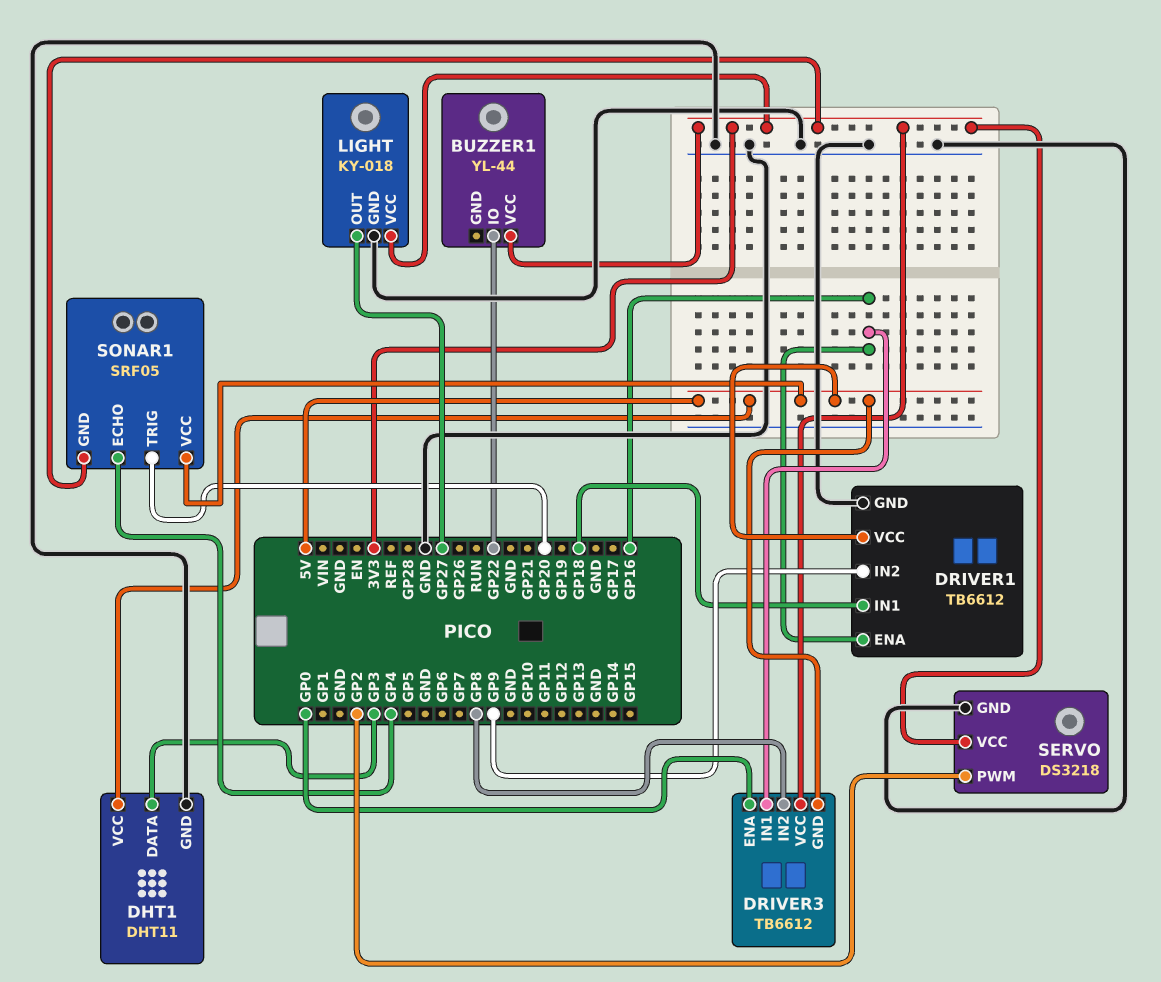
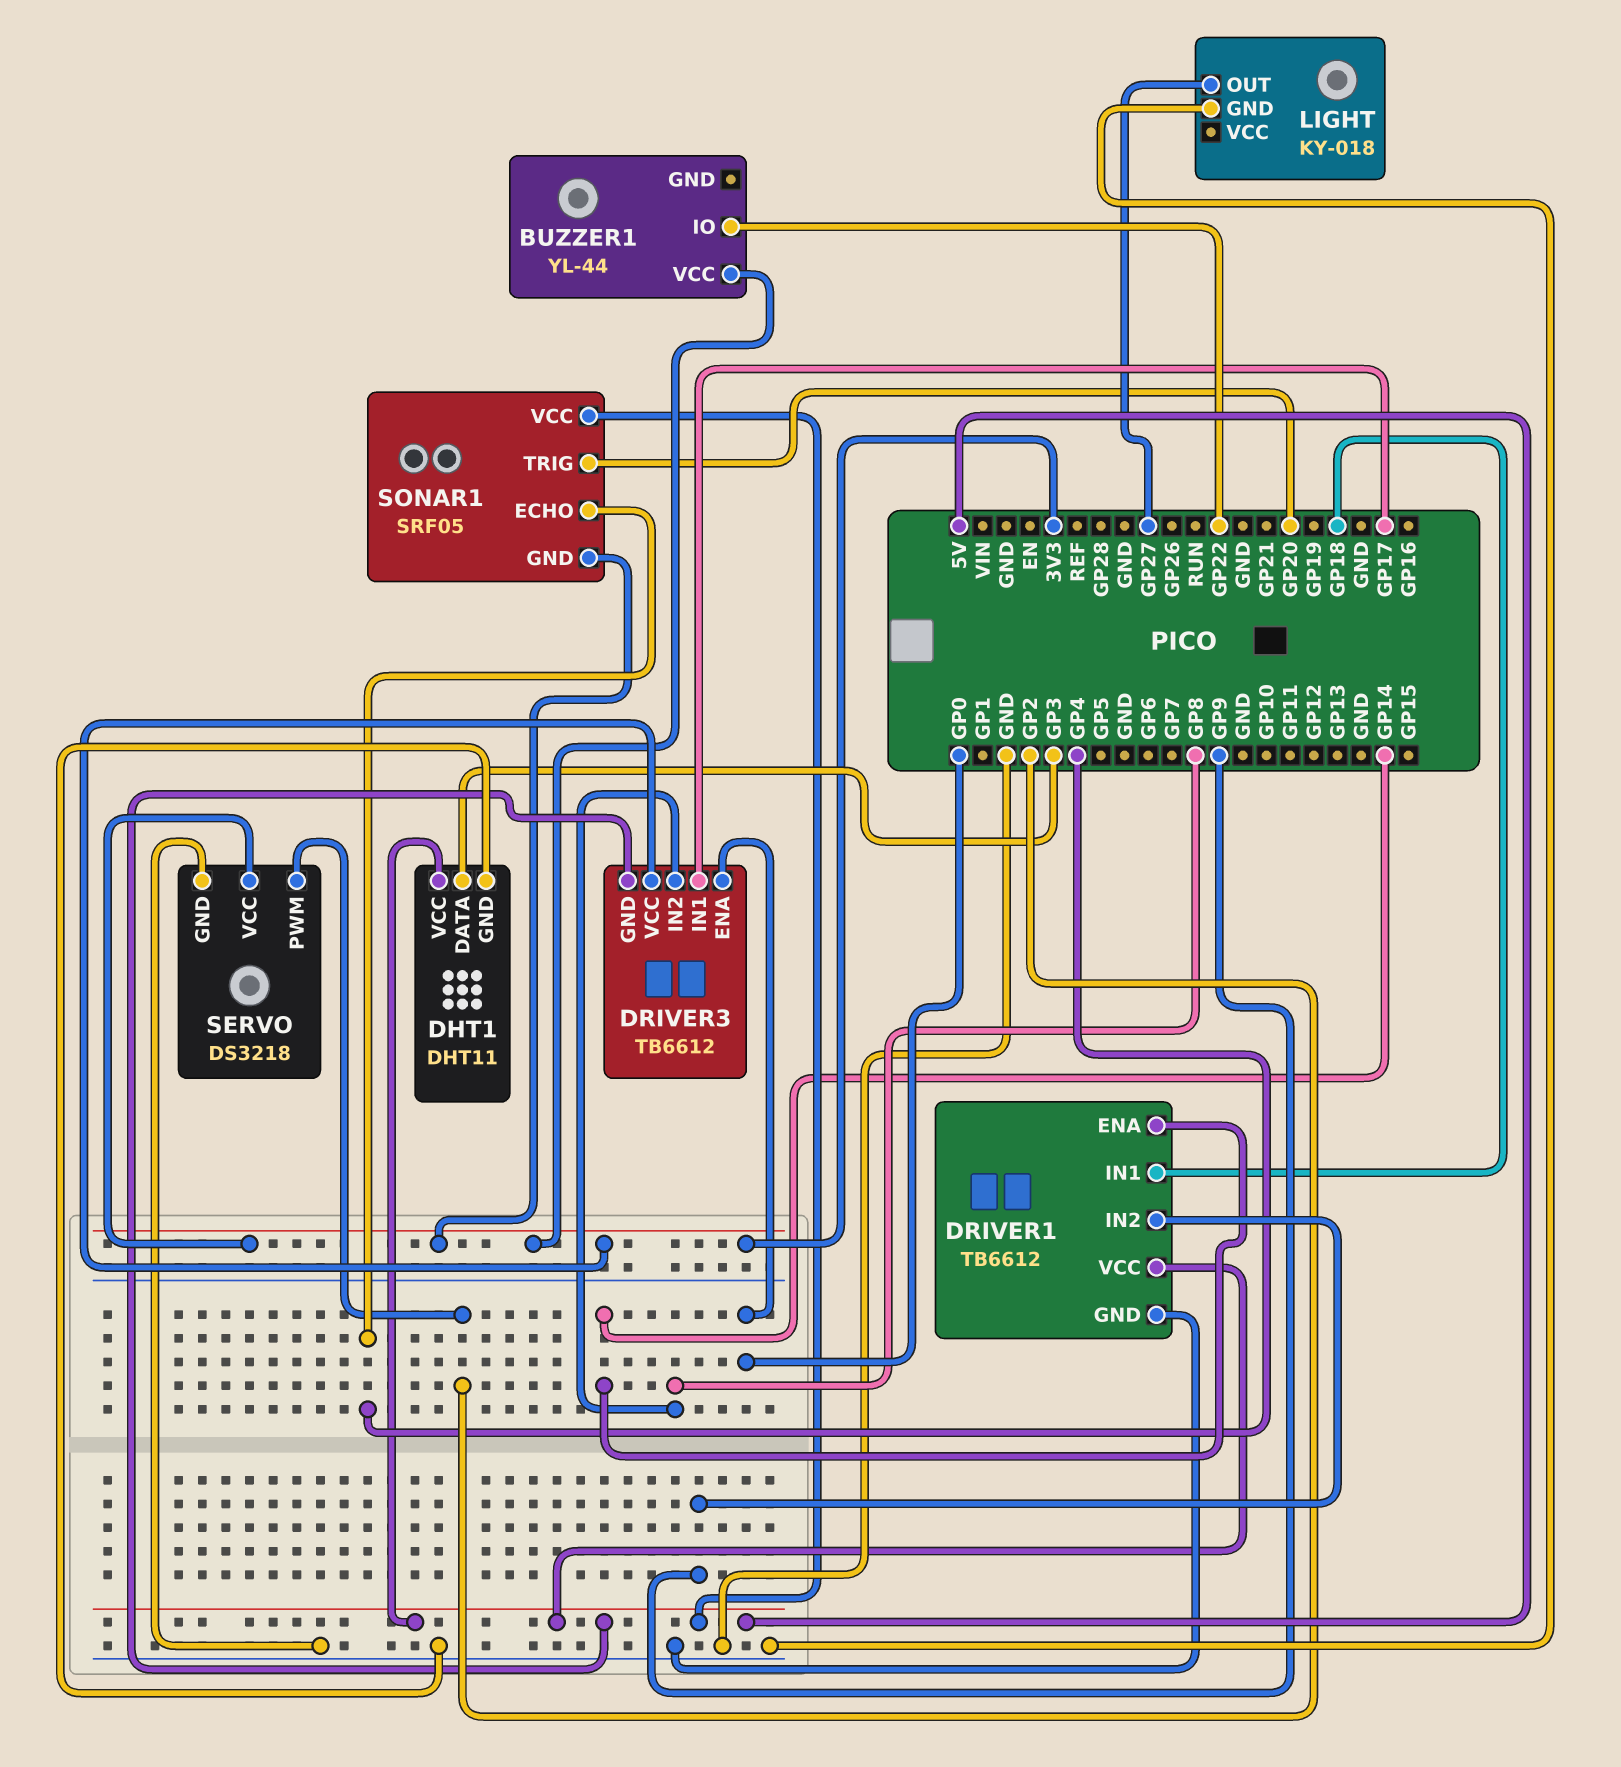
DRIVER1 pin ENA: GP16 -> GP14
DRIVER3 pin IN1: GP16 -> GP17
LIGHT pin VCC: 3V3 -> none

